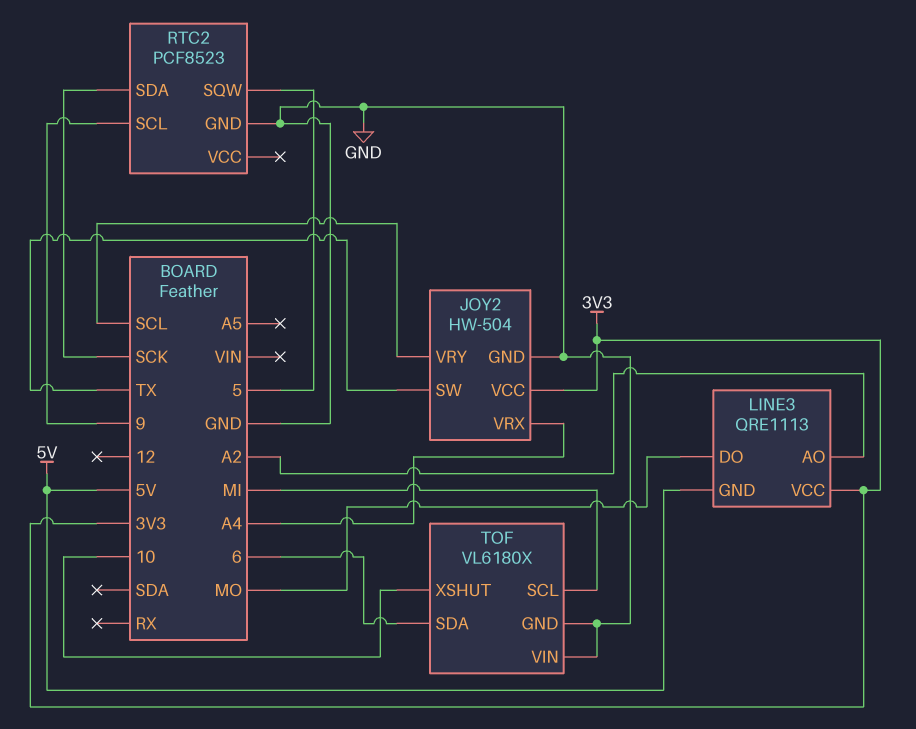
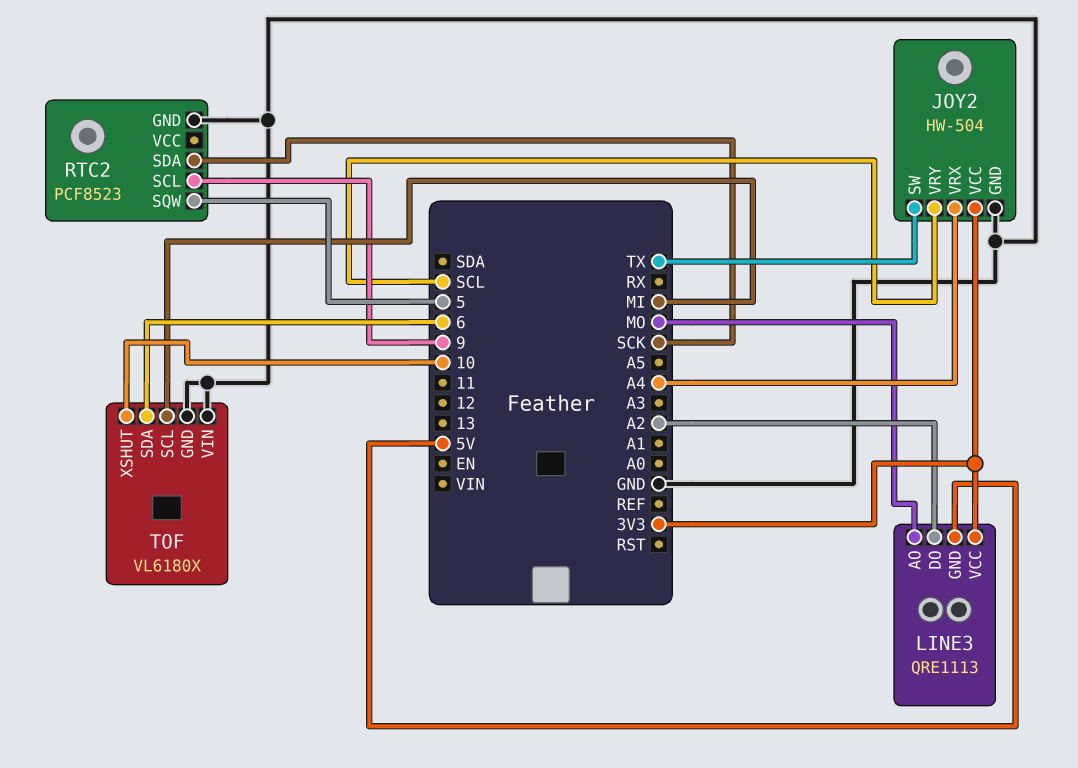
LINE3 pin AO: A2 -> MO
LINE3 pin DO: MO -> A2

